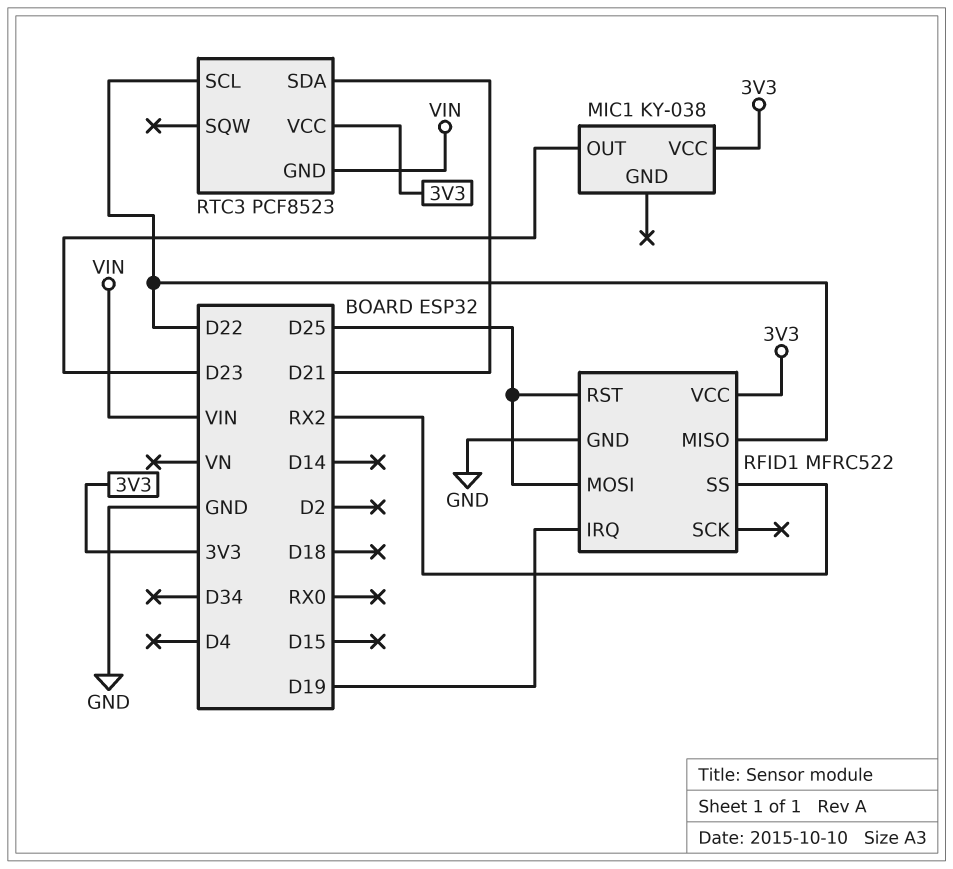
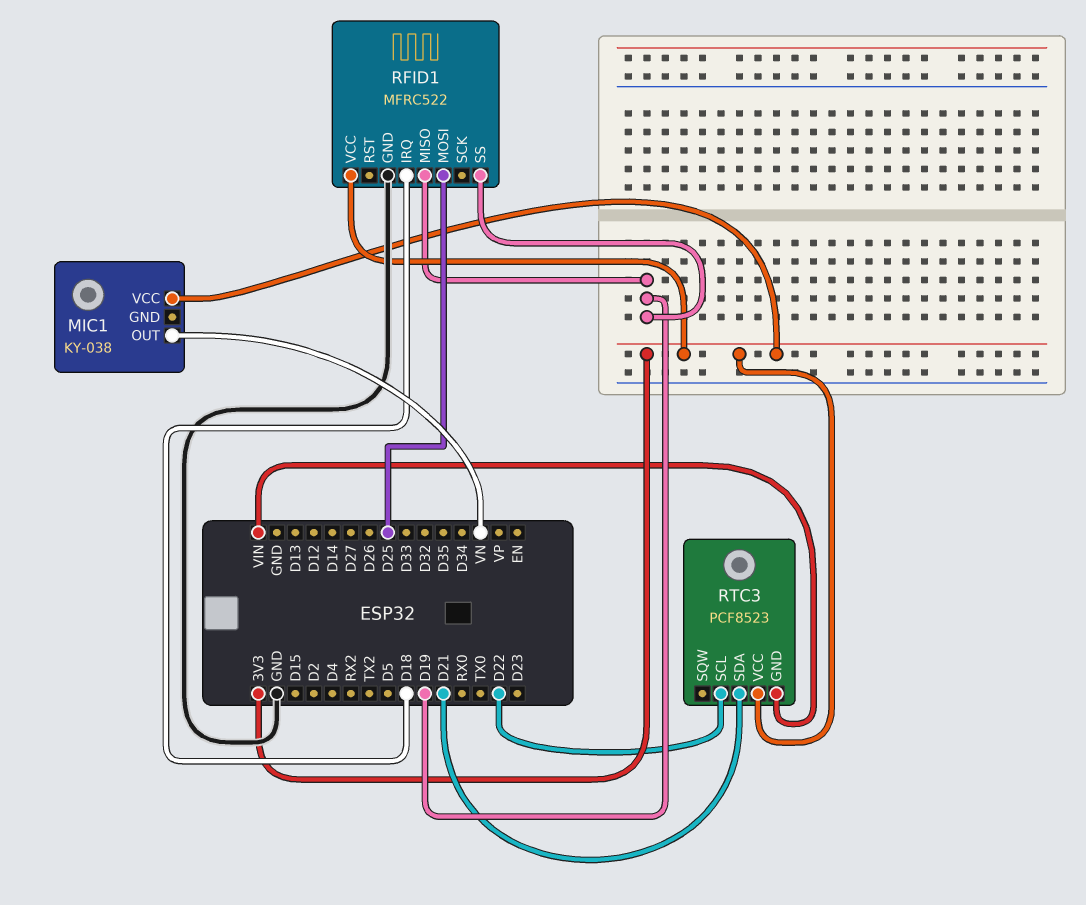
MIC1 pin OUT: D23 -> VN
RFID1 pin IRQ: D19 -> D18
RFID1 pin MISO: D22 -> D19
RFID1 pin RST: D25 -> none
RFID1 pin SS: RX2 -> D19

